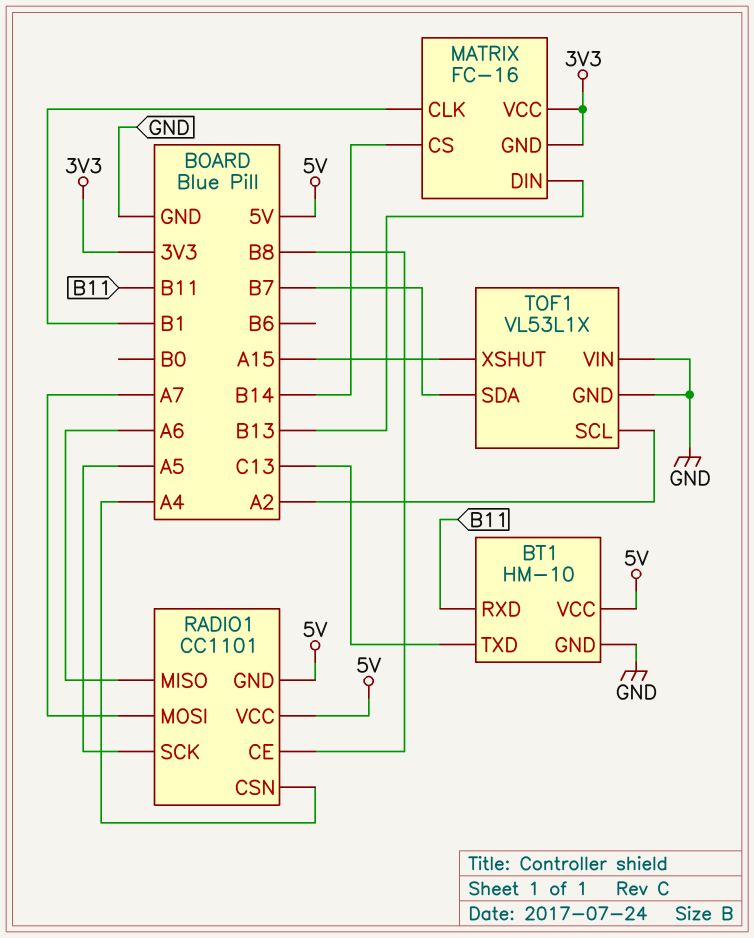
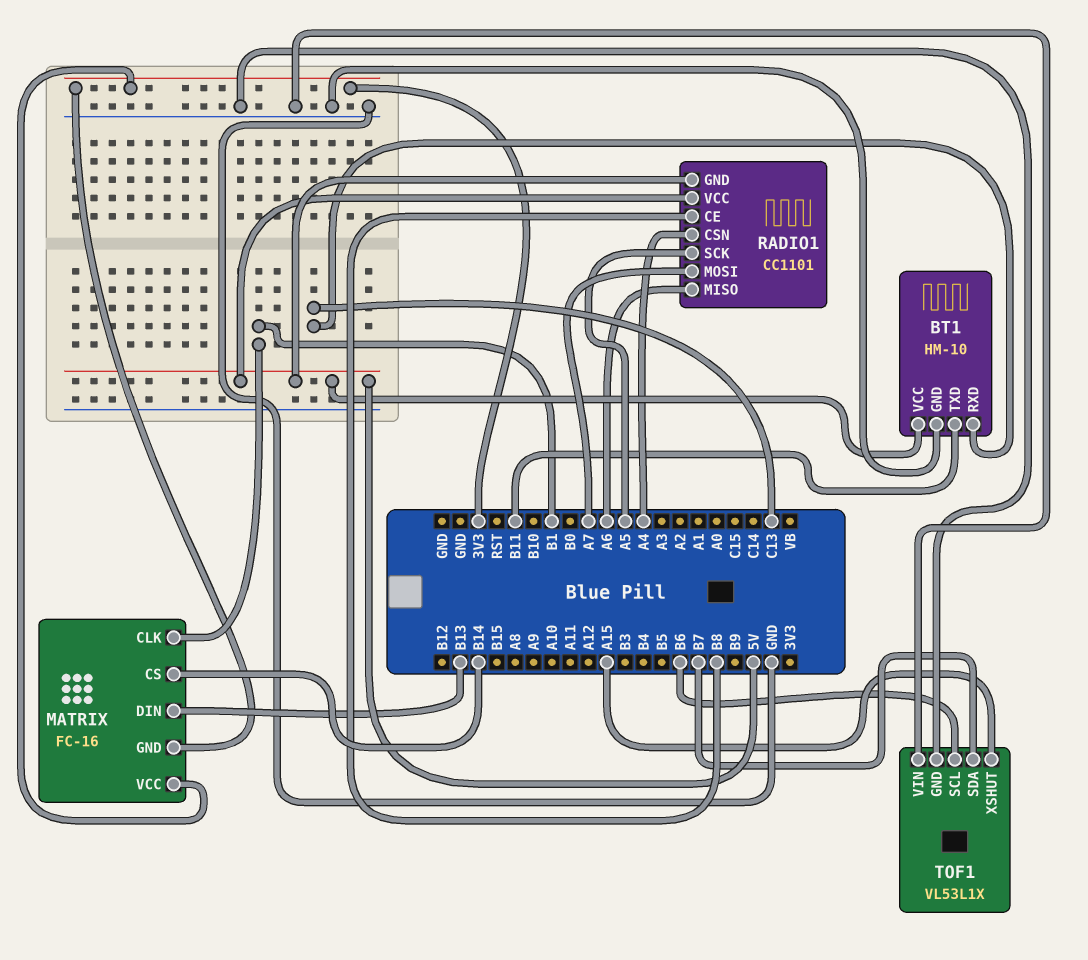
BT1 pin RXD: B11 -> C13
BT1 pin TXD: C13 -> B11
TOF1 pin SCL: A2 -> B6

